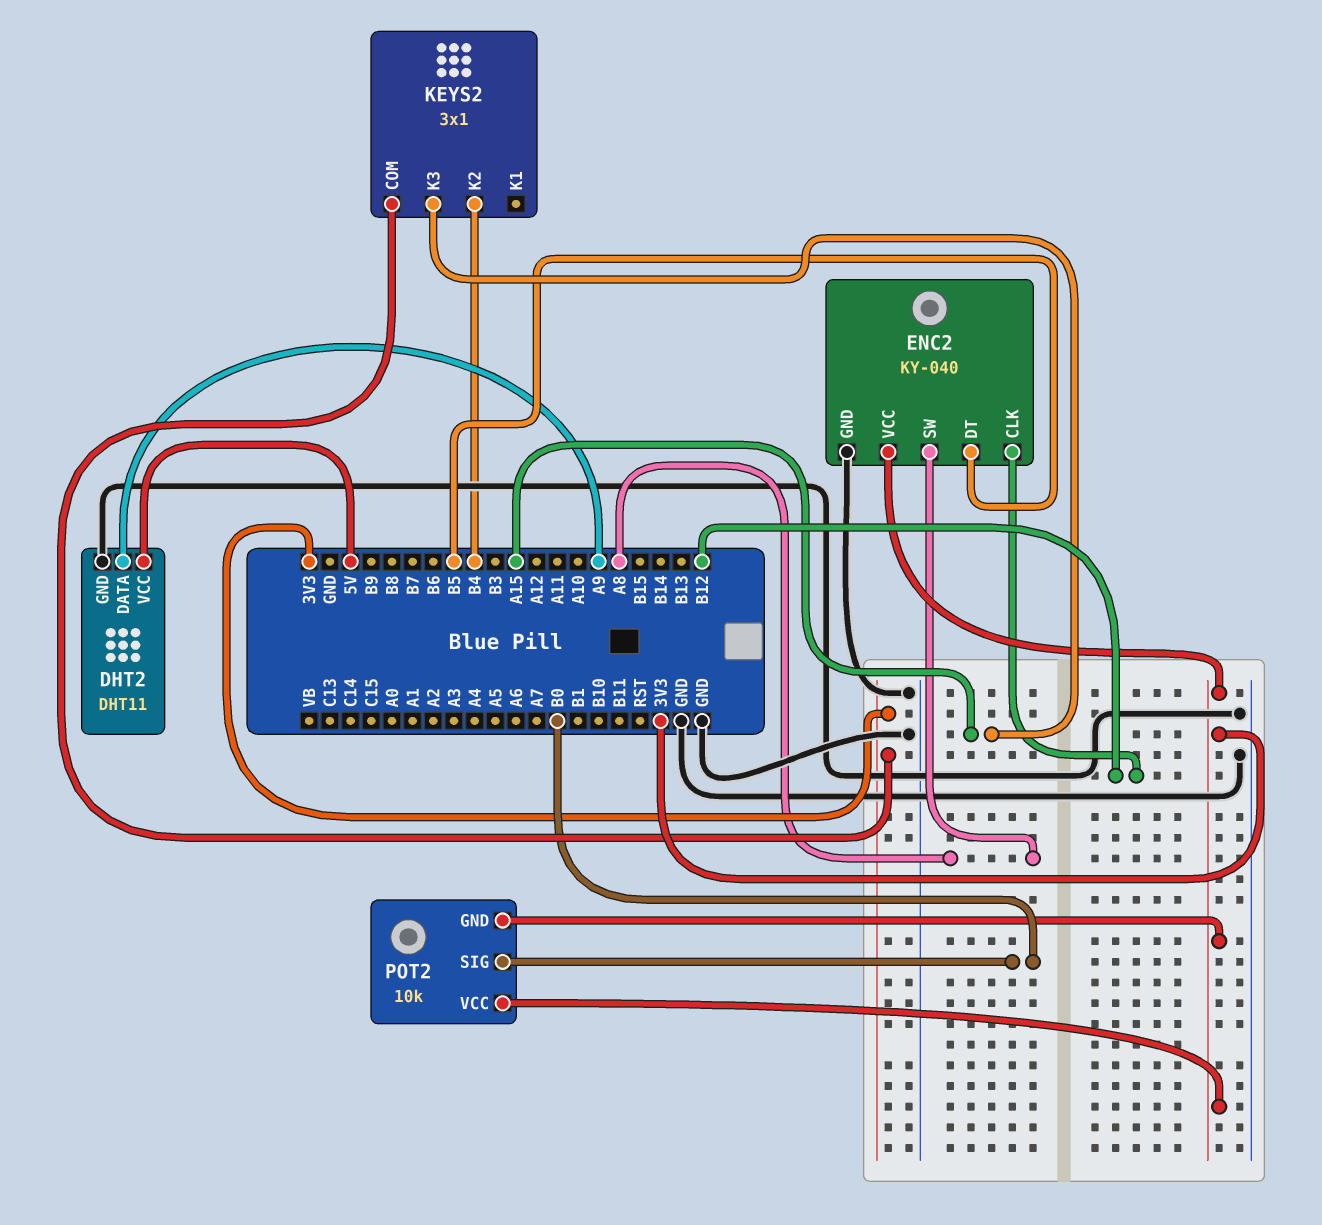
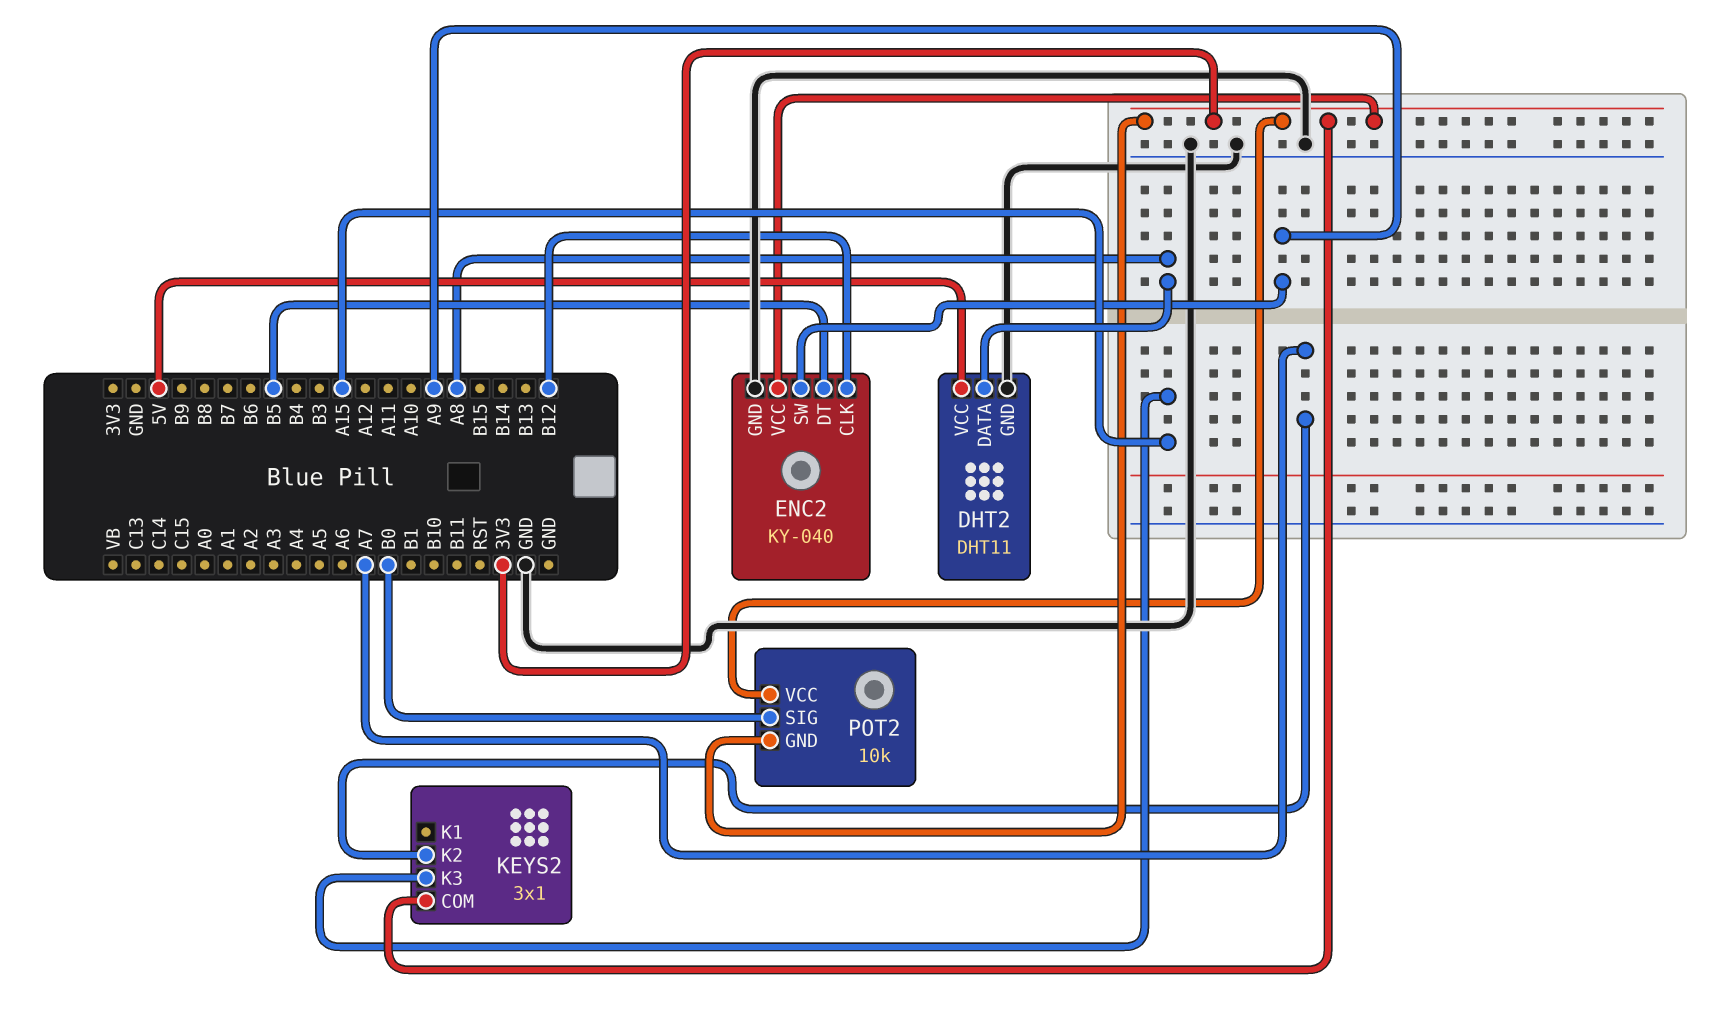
DHT2 pin DATA: A9 -> A8
ENC2 pin SW: A8 -> A9
KEYS2 pin K2: B4 -> A7

